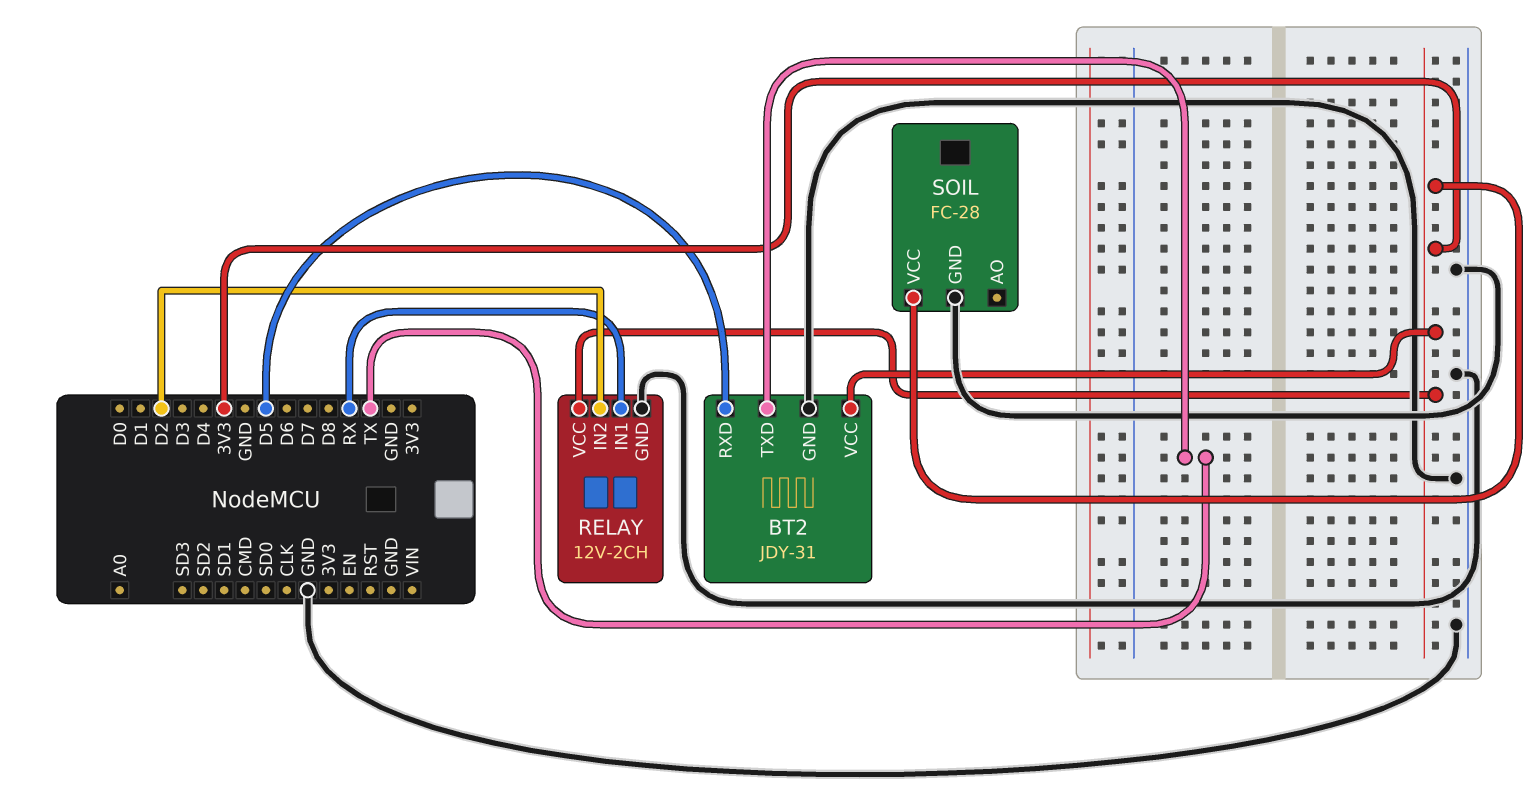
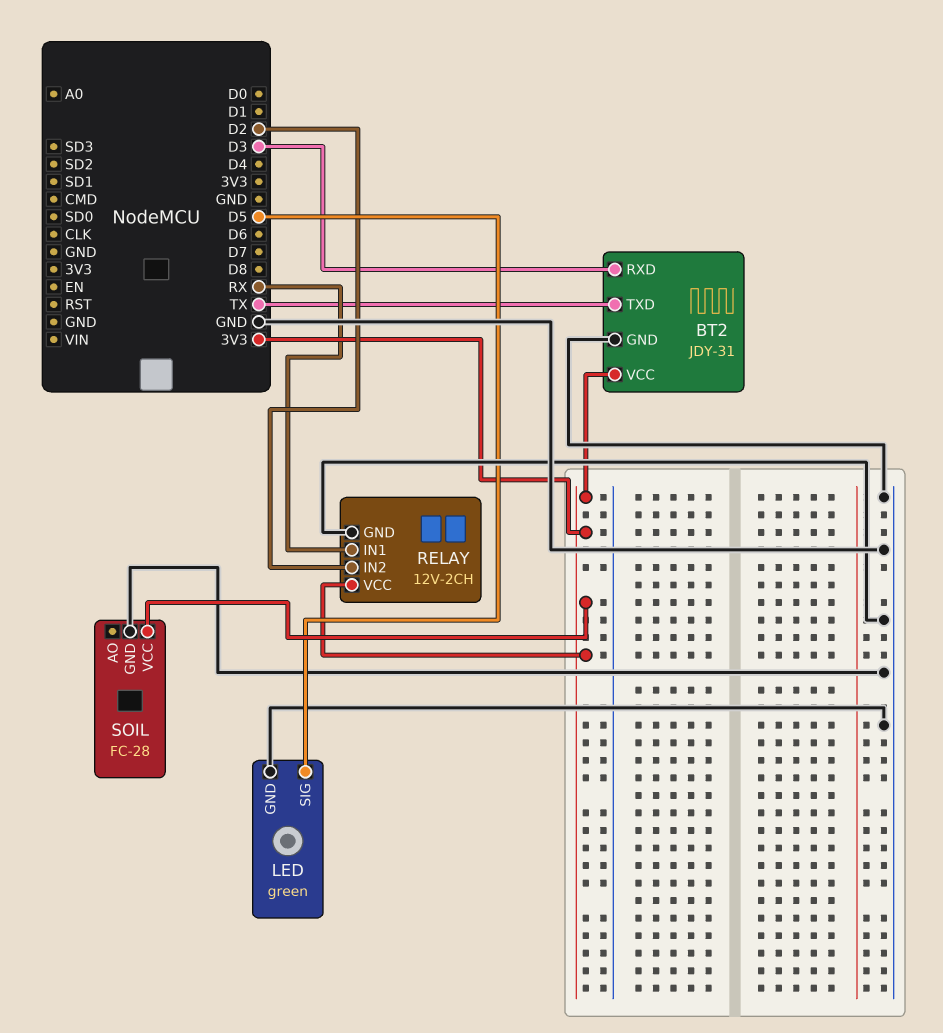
BT2 pin RXD: D5 -> D3
LED: none -> green
LED pin GND: none -> GND
LED pin SIG: none -> D5

